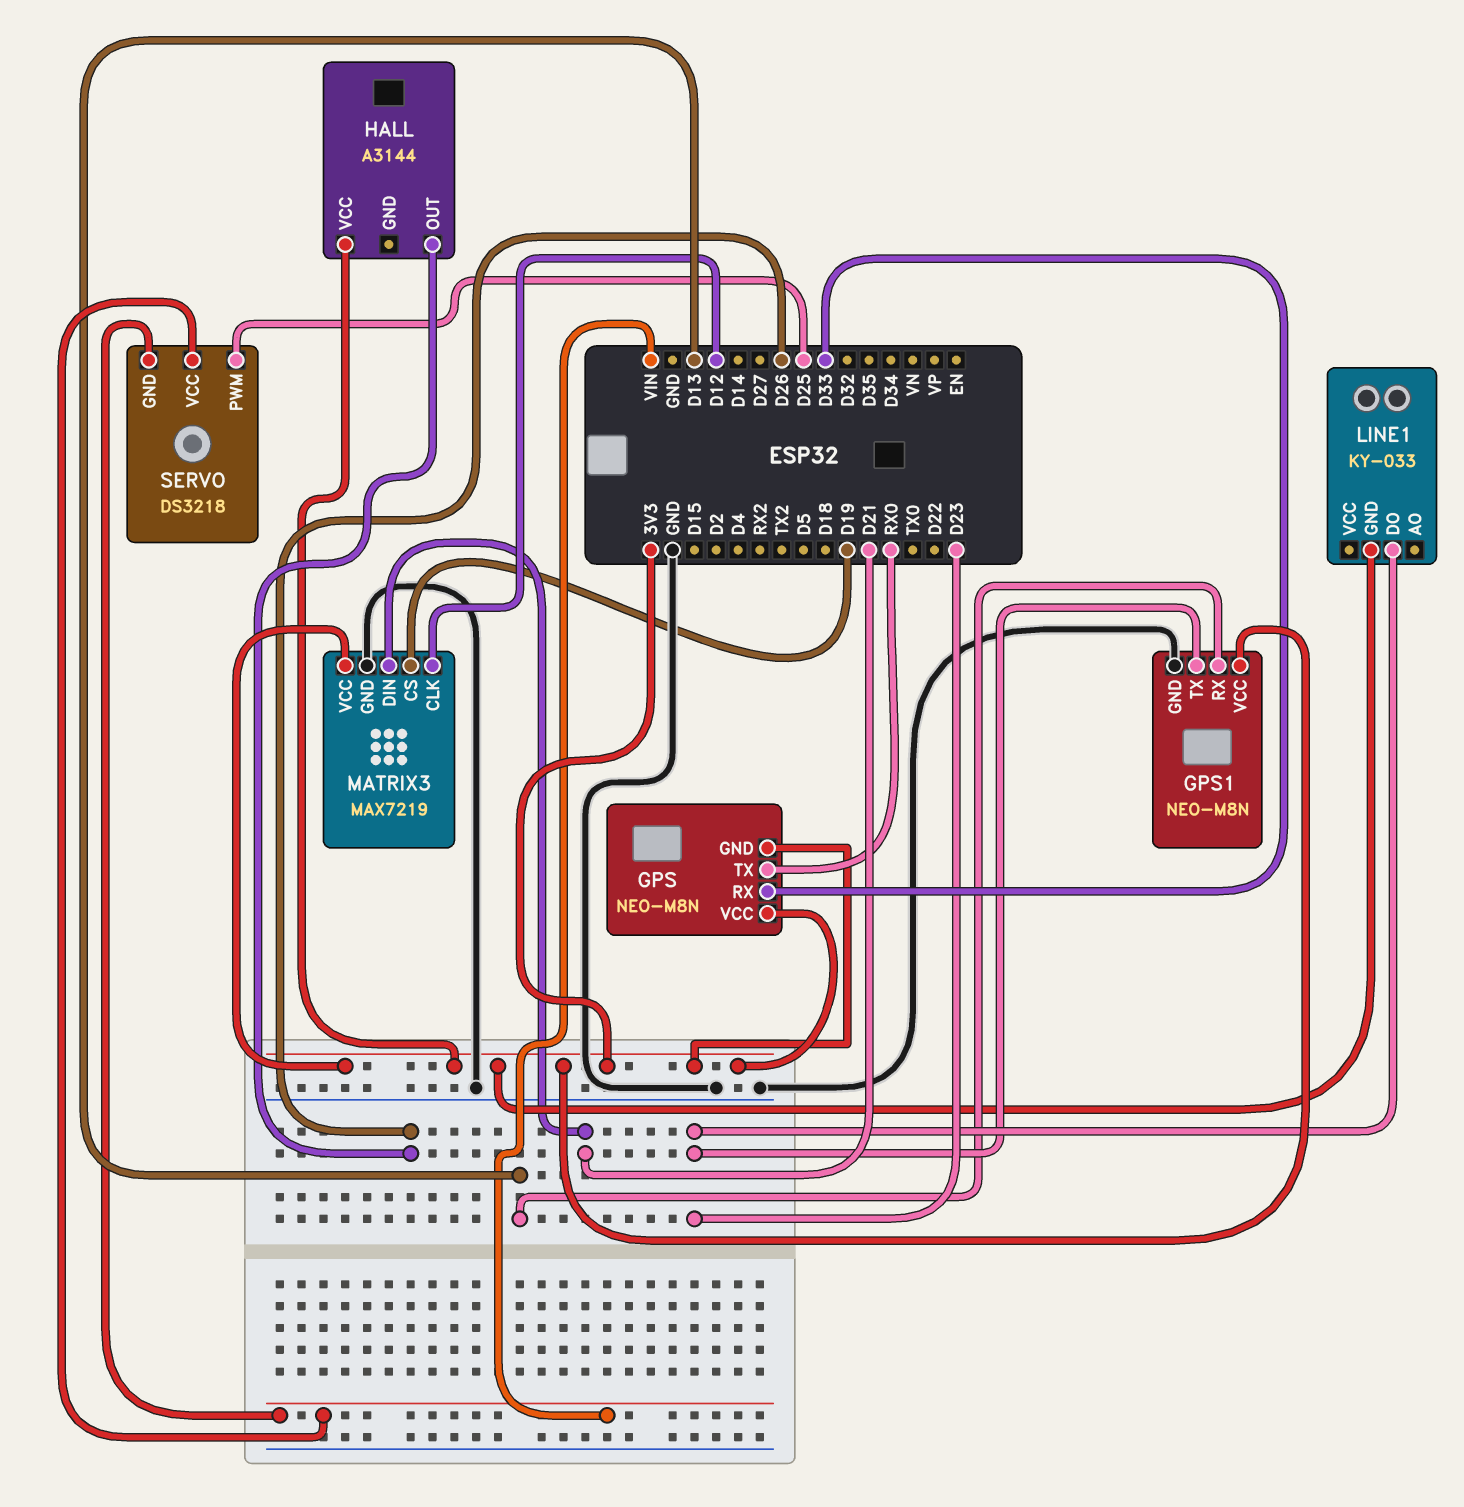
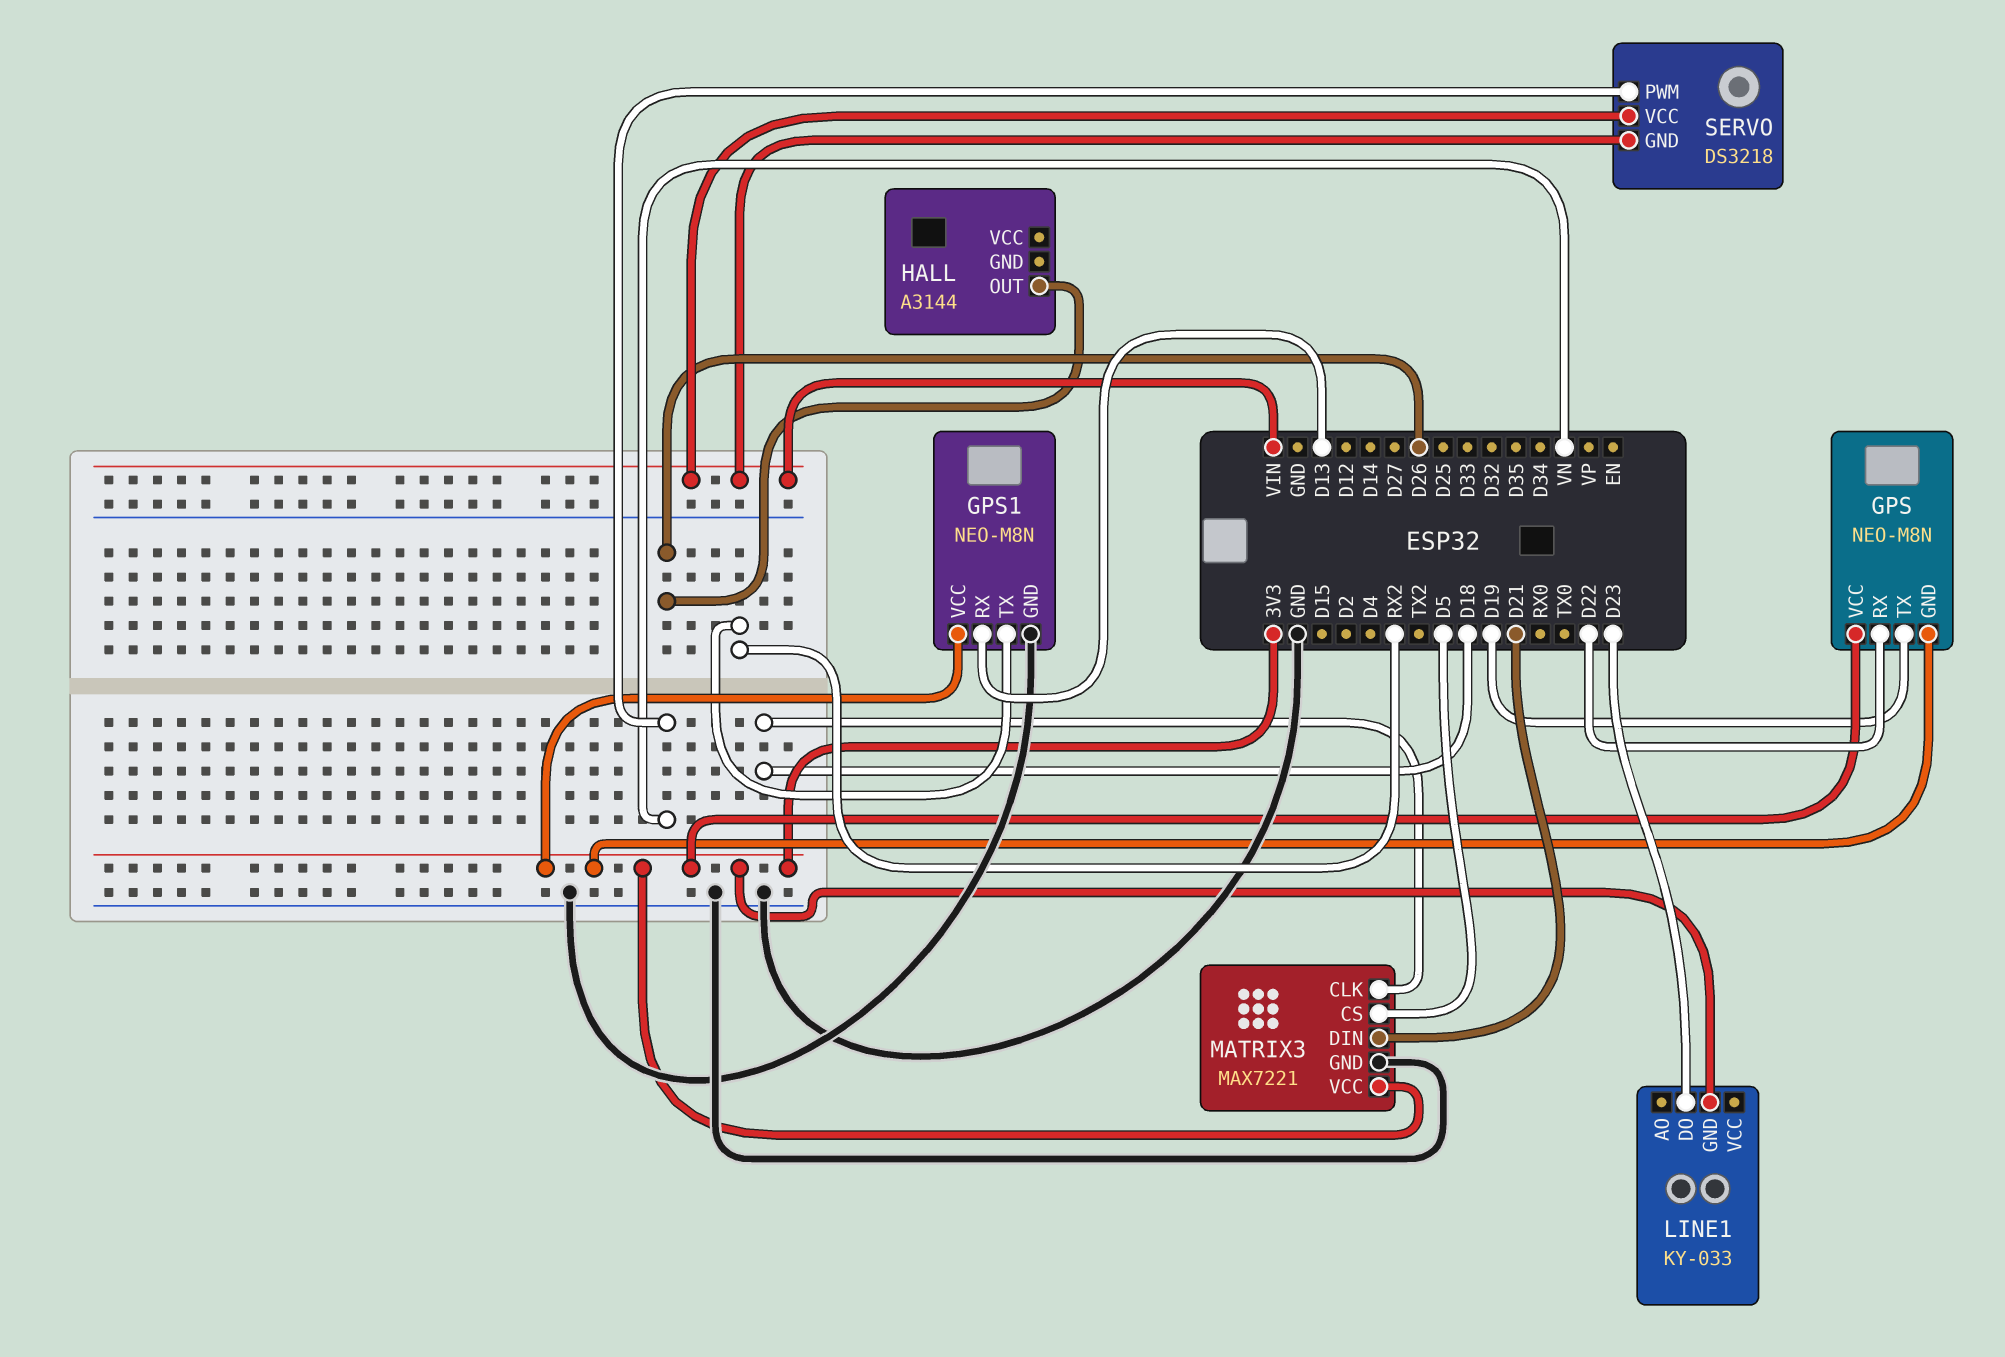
GPS pin RX: D33 -> D22
GPS pin TX: RX0 -> D19
GPS1 pin TX: D23 -> RX2
HALL pin VCC: 3V3 -> none
MATRIX3: MAX7219 -> MAX7221
MATRIX3 pin CLK: D12 -> D18
MATRIX3 pin CS: D19 -> D5
SERVO pin PWM: D25 -> VN

